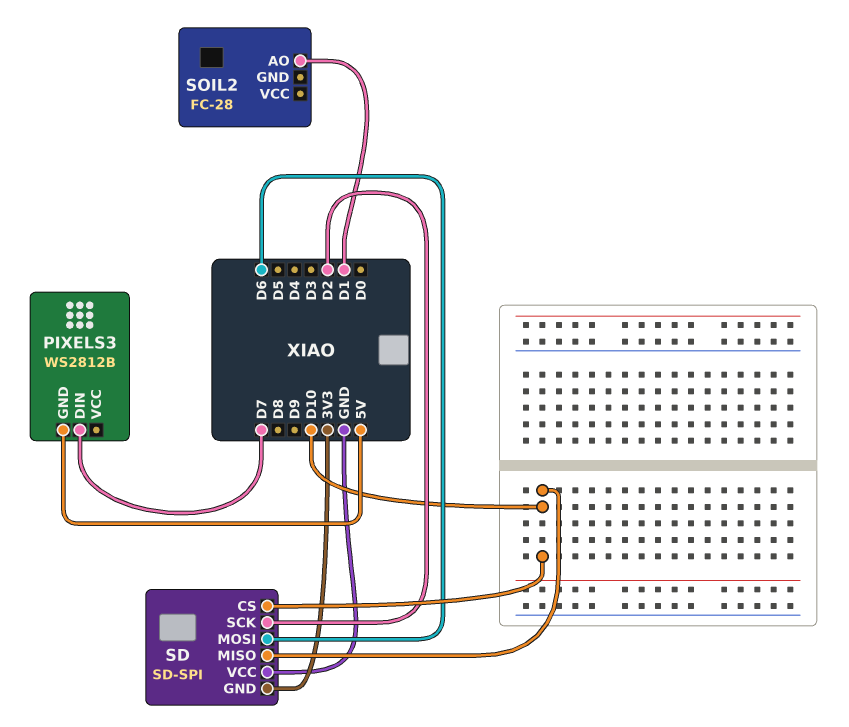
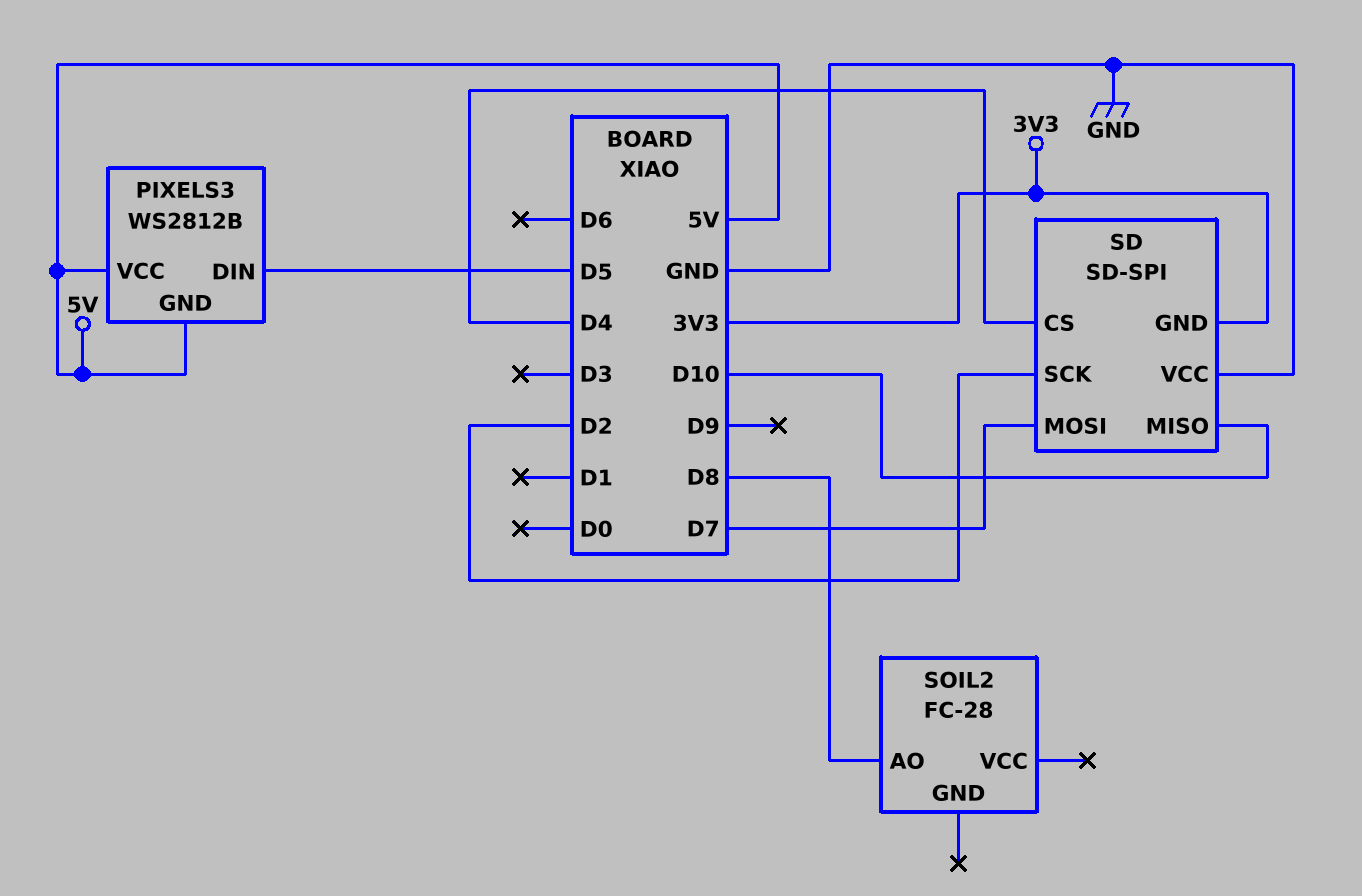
PIXELS3 pin DIN: D7 -> D5
PIXELS3 pin VCC: none -> 5V
SD pin CS: D10 -> D4
SD pin MOSI: D6 -> D7
SOIL2 pin AO: D1 -> D8

